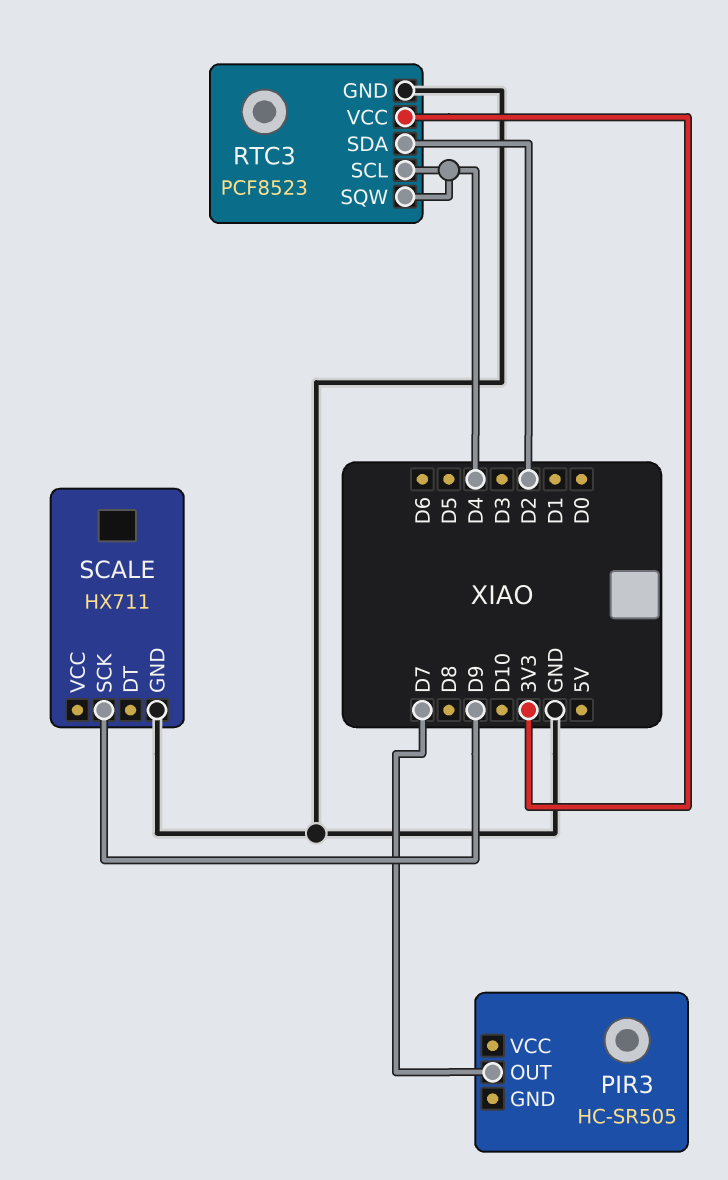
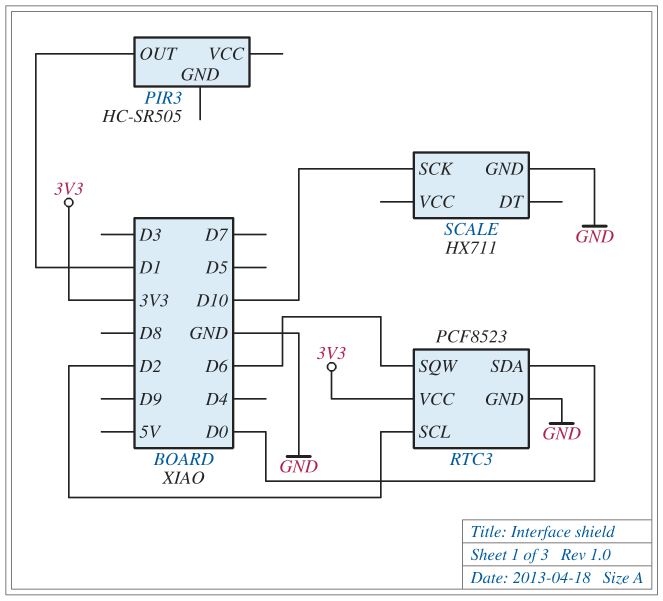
PIR3 pin OUT: D7 -> D1
RTC3 pin SCL: D4 -> D2
RTC3 pin SDA: D2 -> D0
RTC3 pin SQW: D4 -> D6
SCALE pin SCK: D9 -> D10

